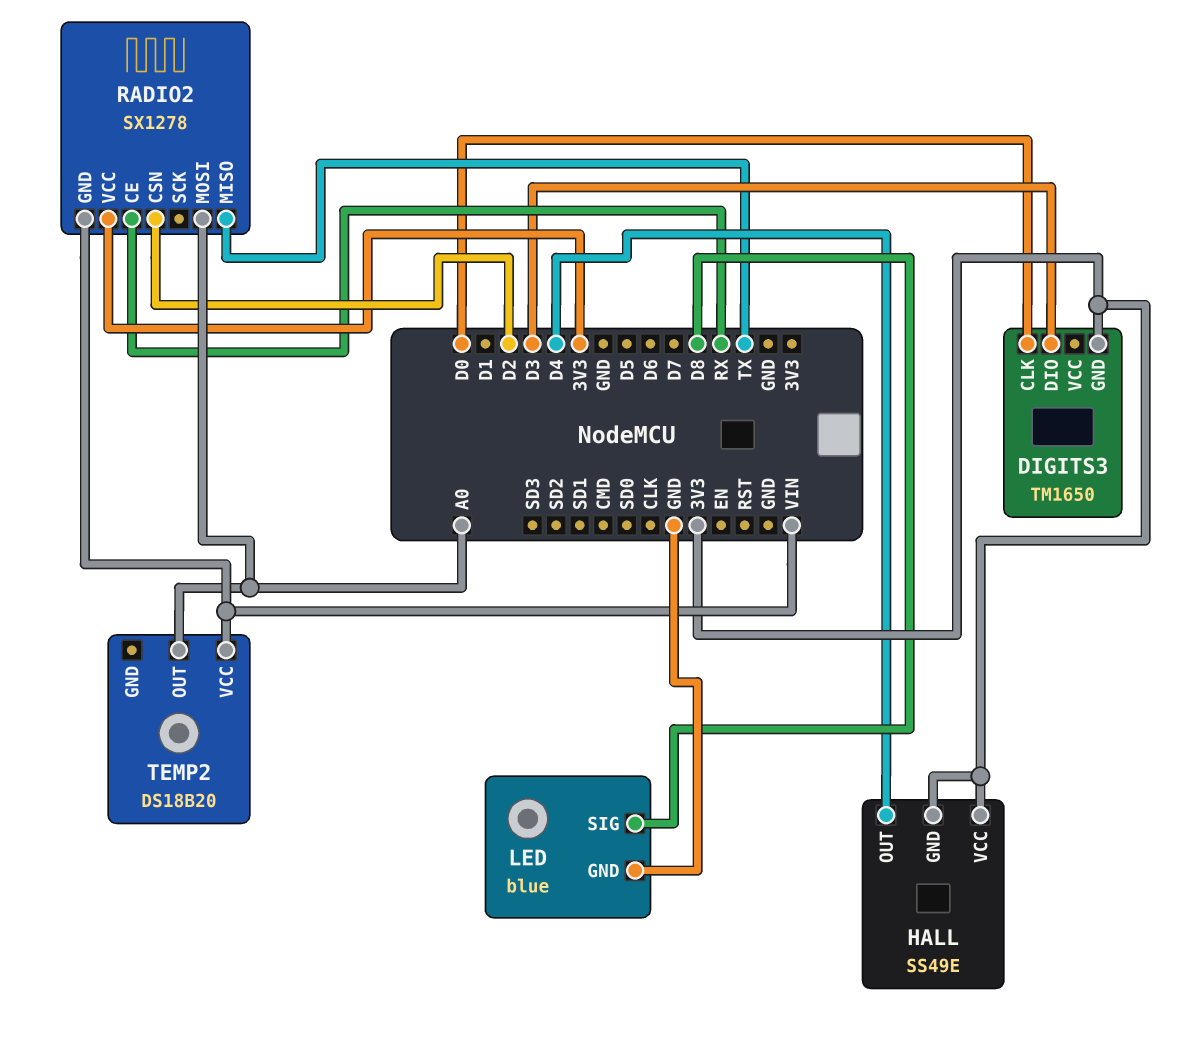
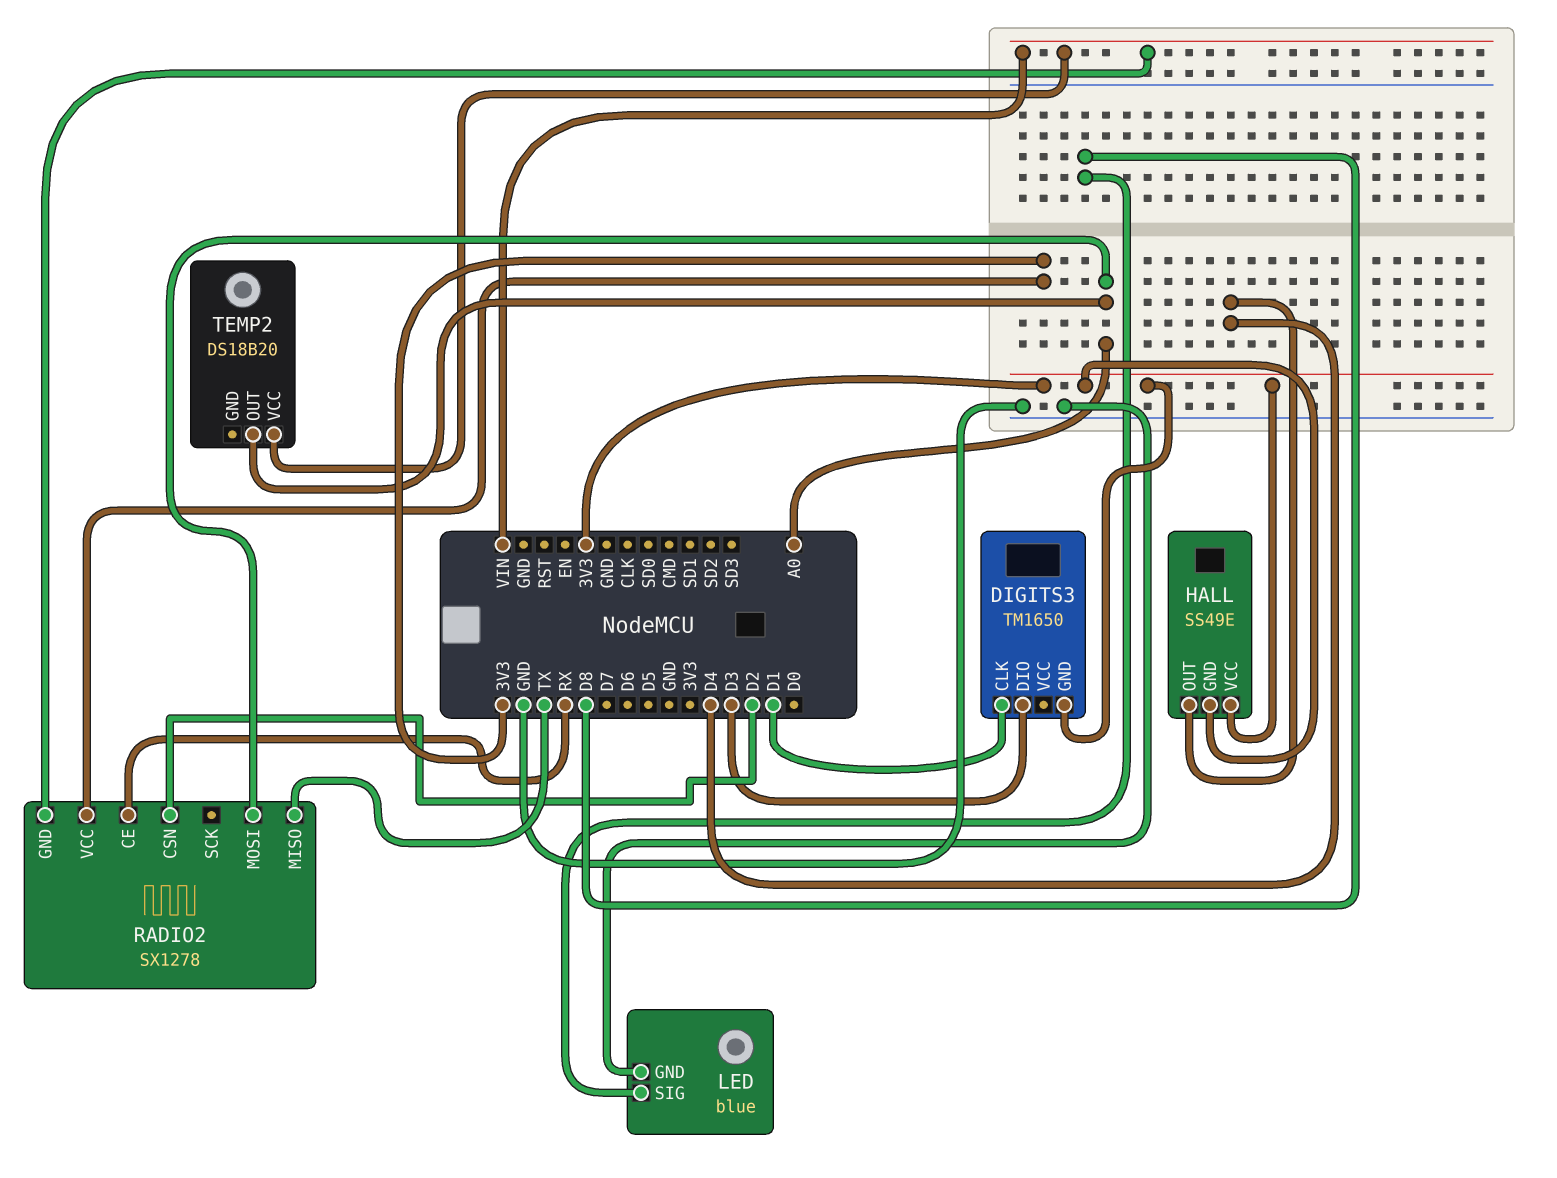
DIGITS3 pin CLK: D0 -> D1

